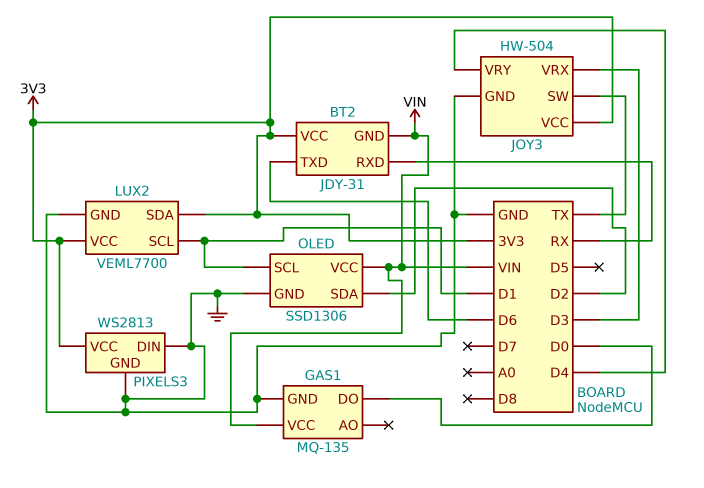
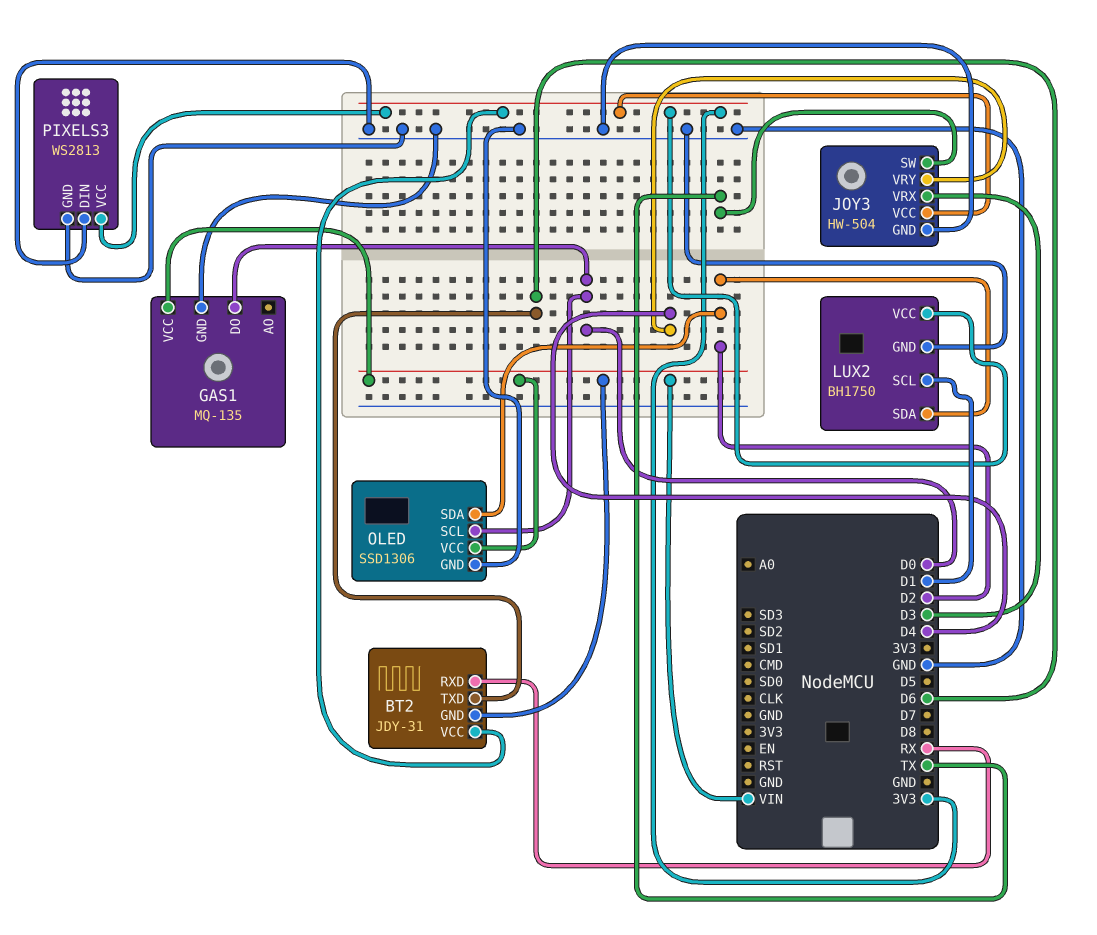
LUX2: VEML7700 -> BH1750
LUX2 pin SDA: 3V3 -> D2
OLED pin SCL: D1 -> D0

